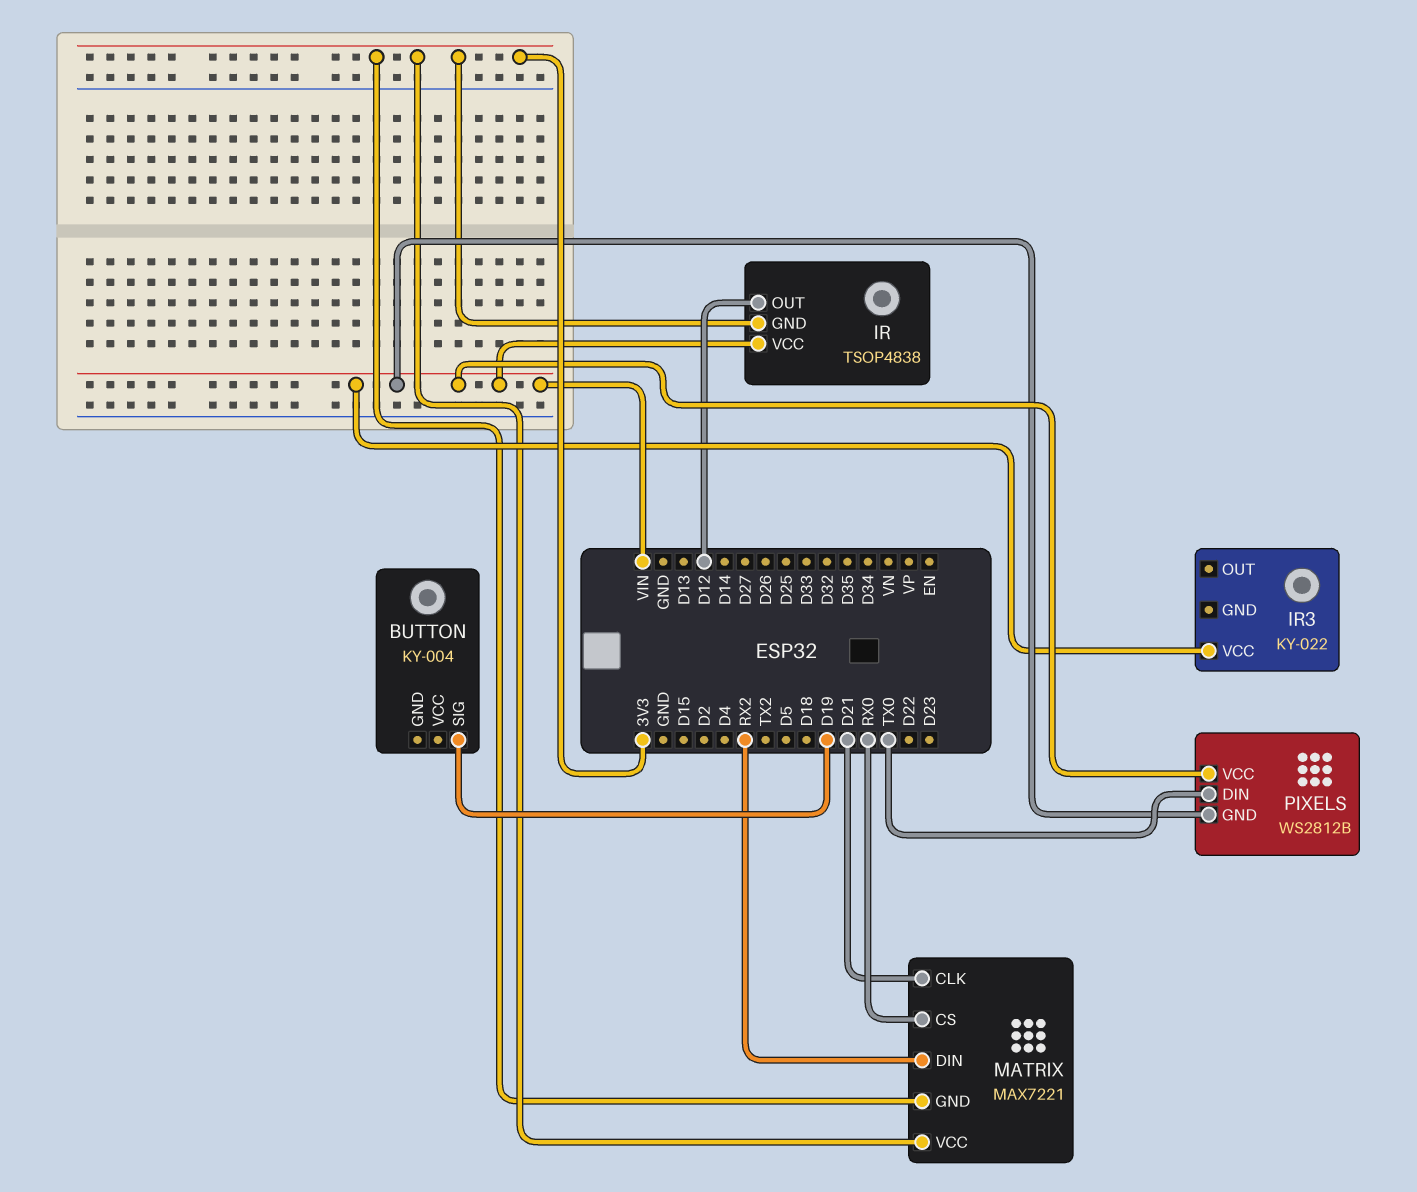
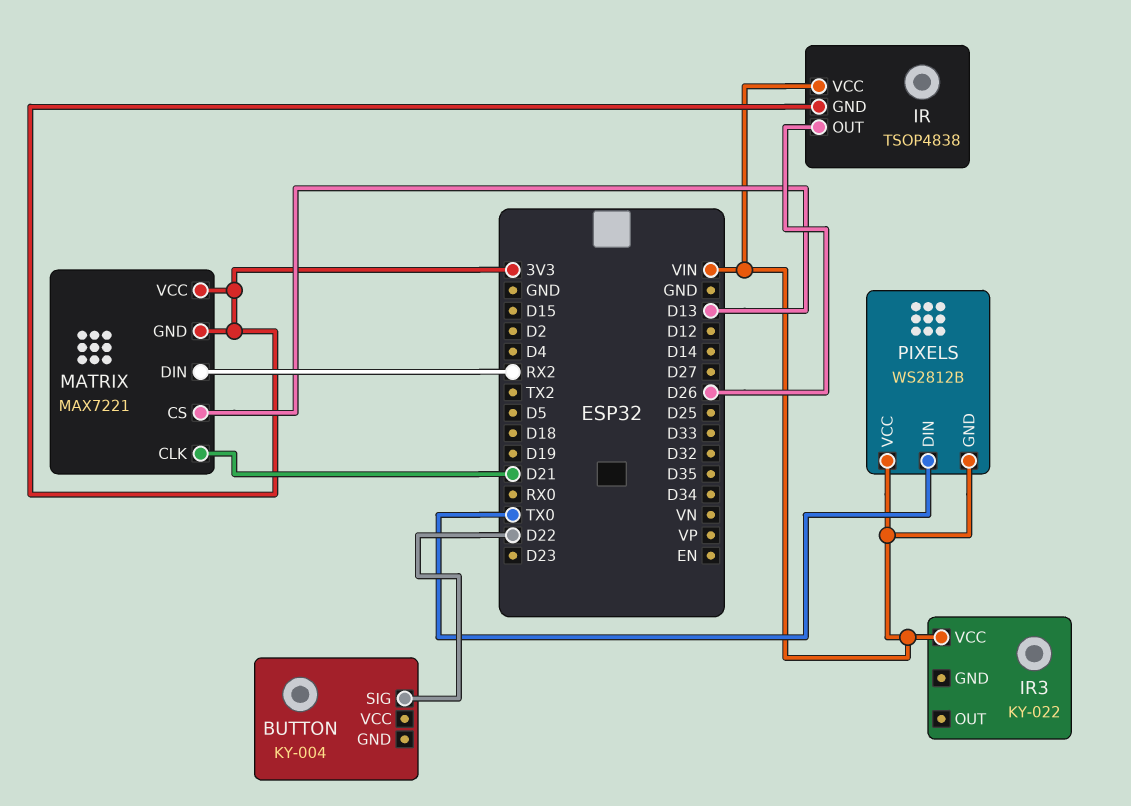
BUTTON pin SIG: D19 -> D22
IR pin OUT: D12 -> D26
MATRIX pin CS: RX0 -> D13

